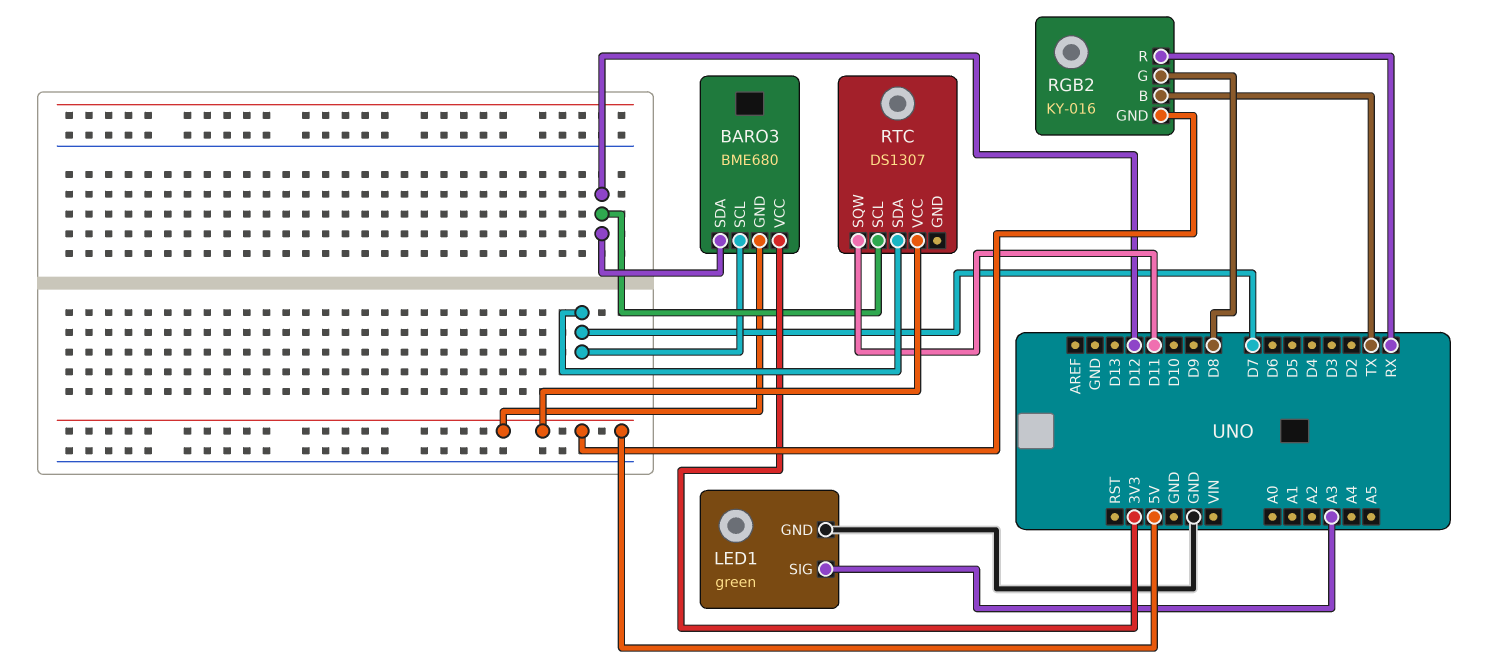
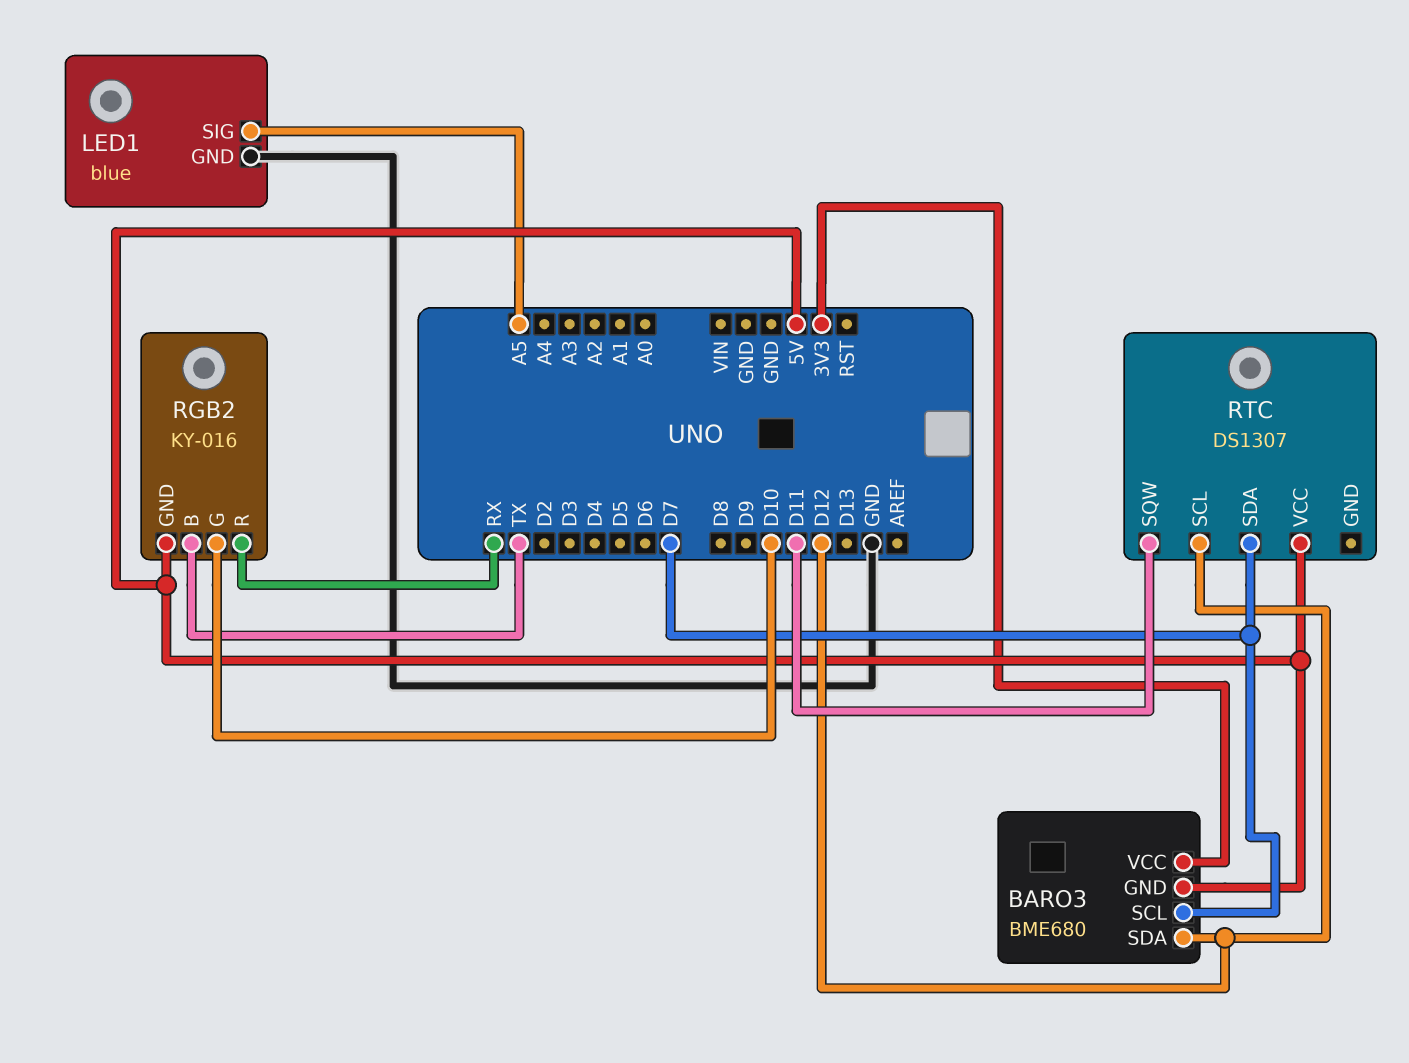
LED1: green -> blue
LED1 pin SIG: A3 -> A5
RGB2 pin G: D8 -> D10

